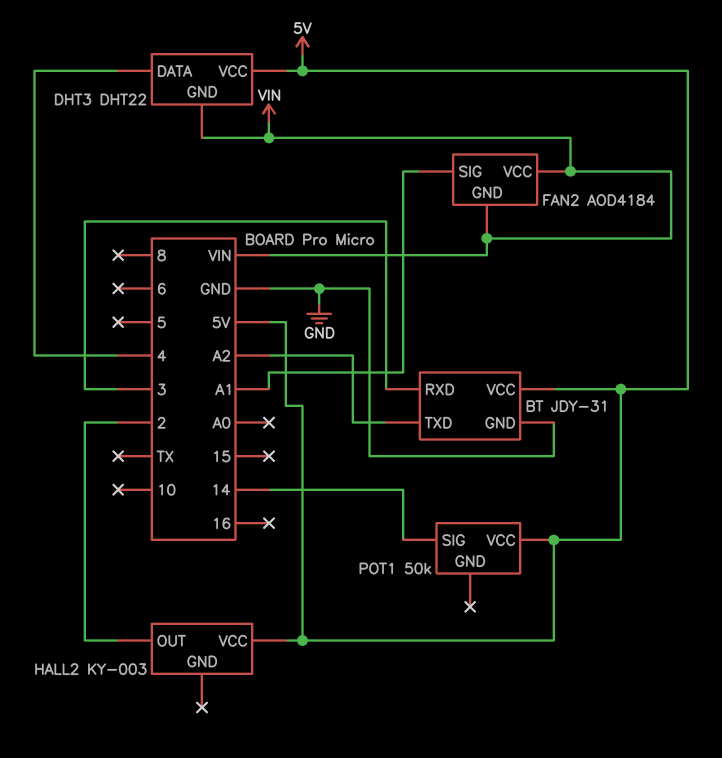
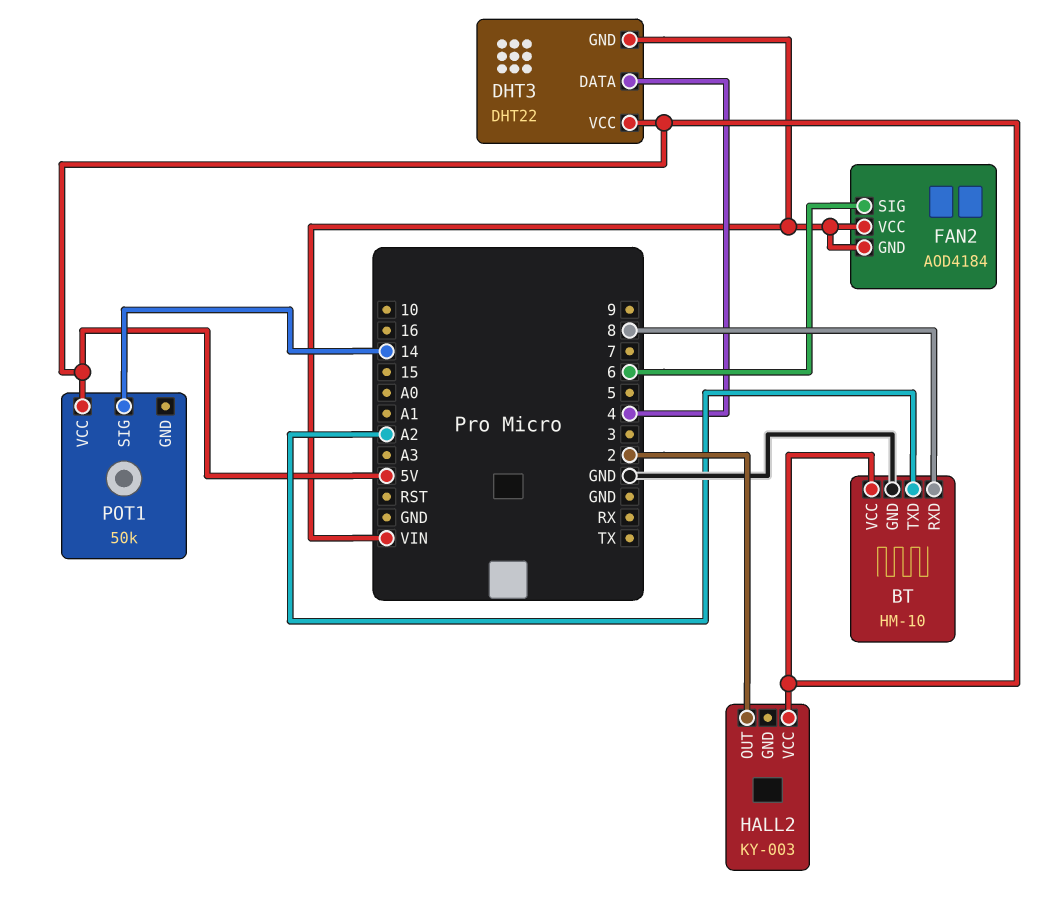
BT: JDY-31 -> HM-10
BT pin RXD: 3 -> 8
FAN2 pin SIG: A1 -> 6

